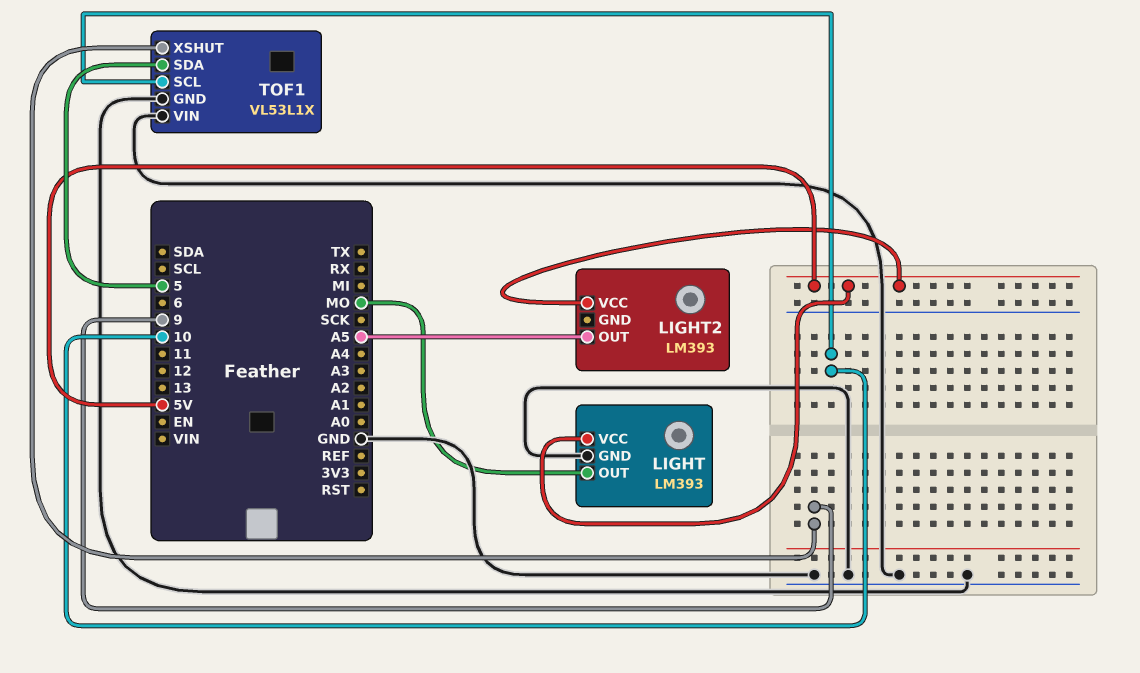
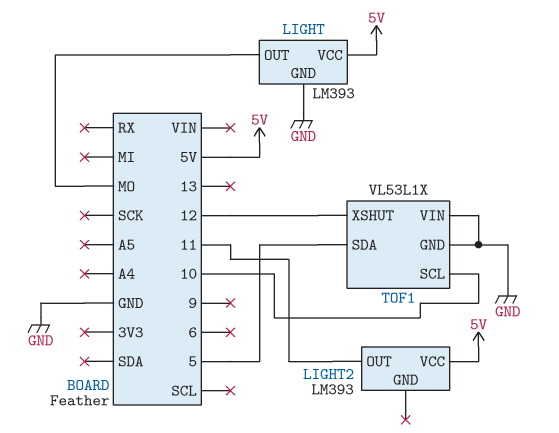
LIGHT2 pin OUT: A5 -> 11
TOF1 pin XSHUT: 9 -> 12

